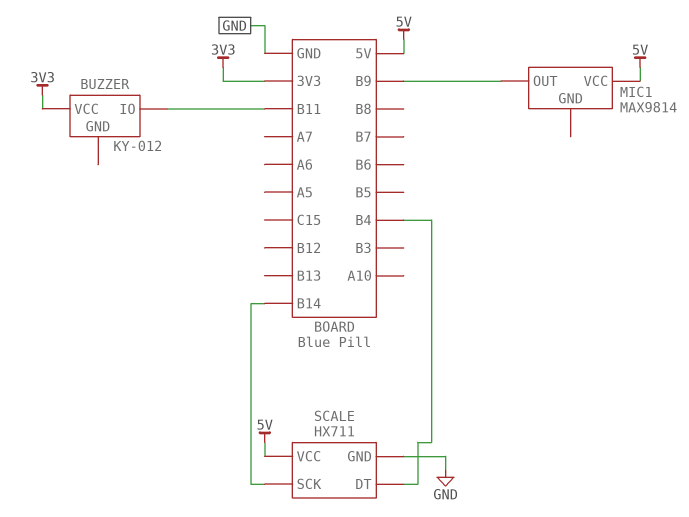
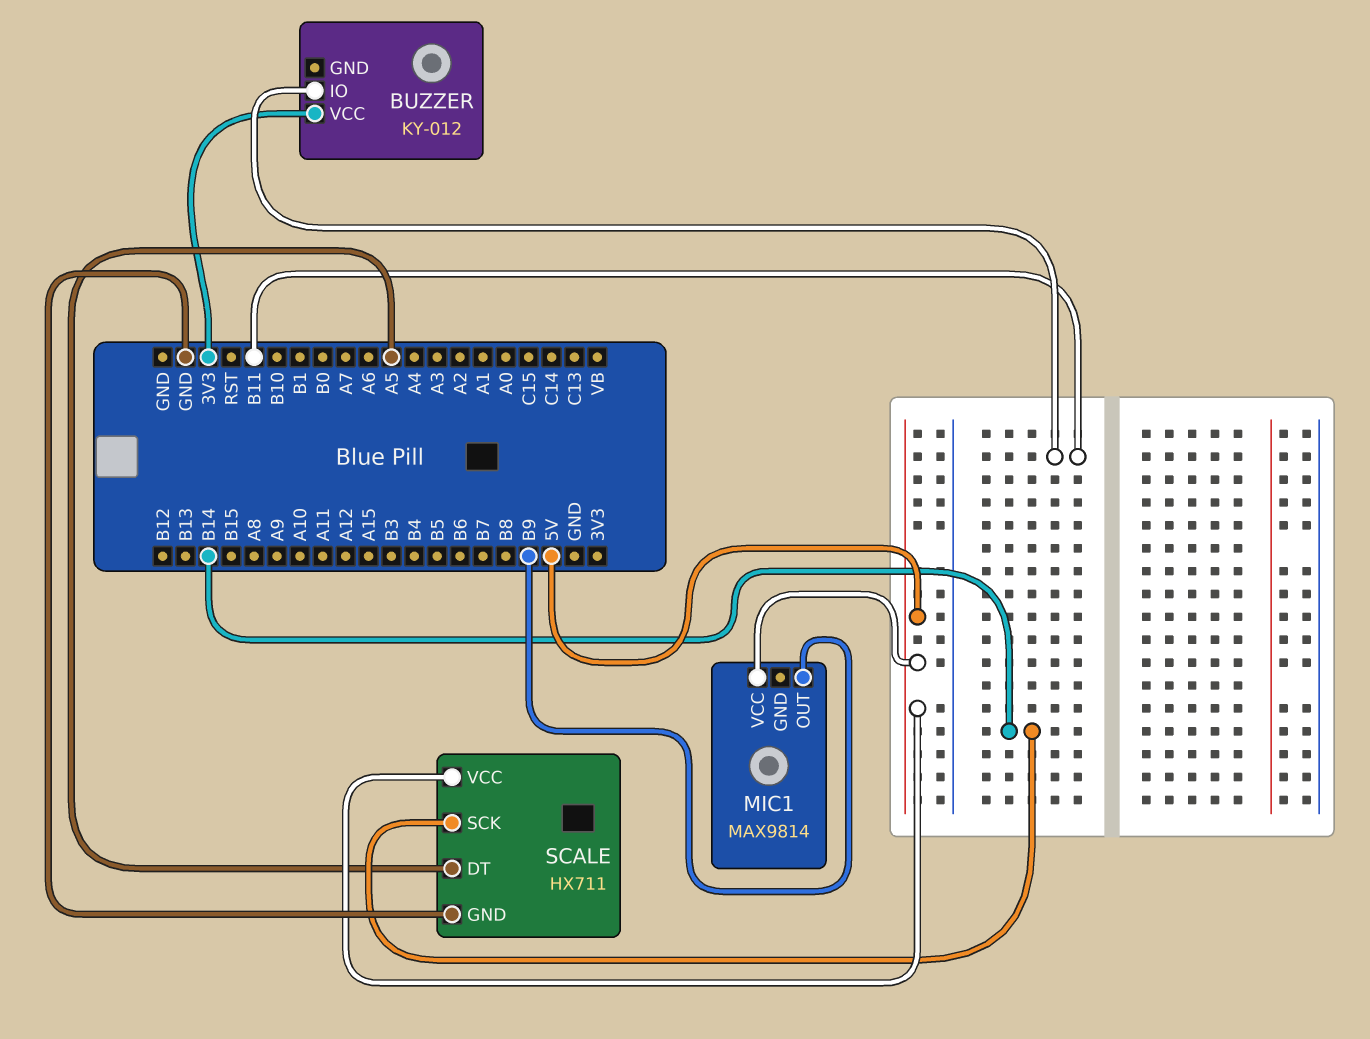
SCALE pin DT: B4 -> A5

